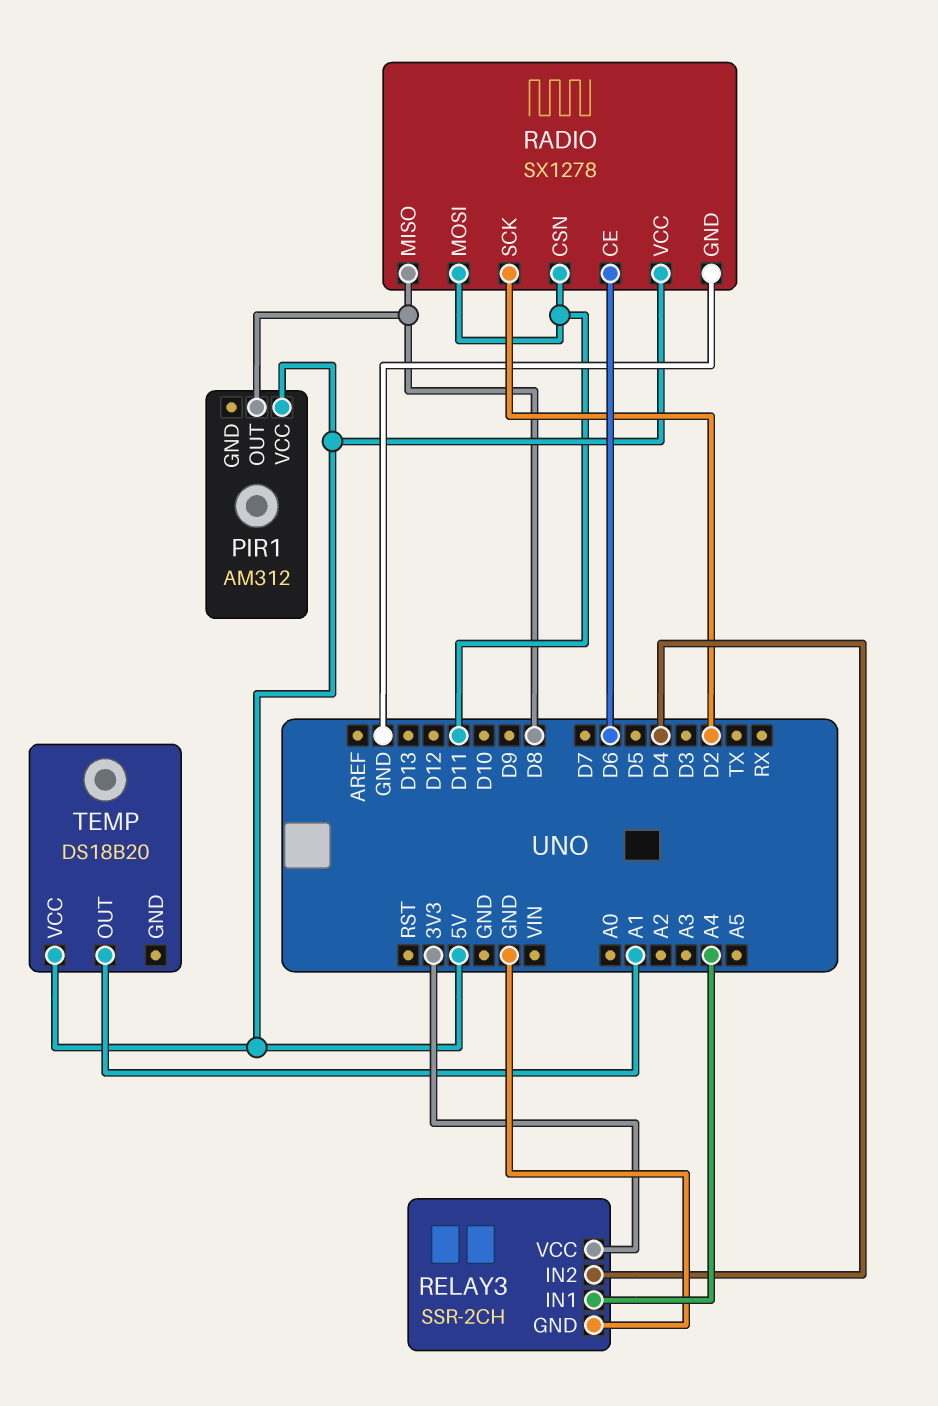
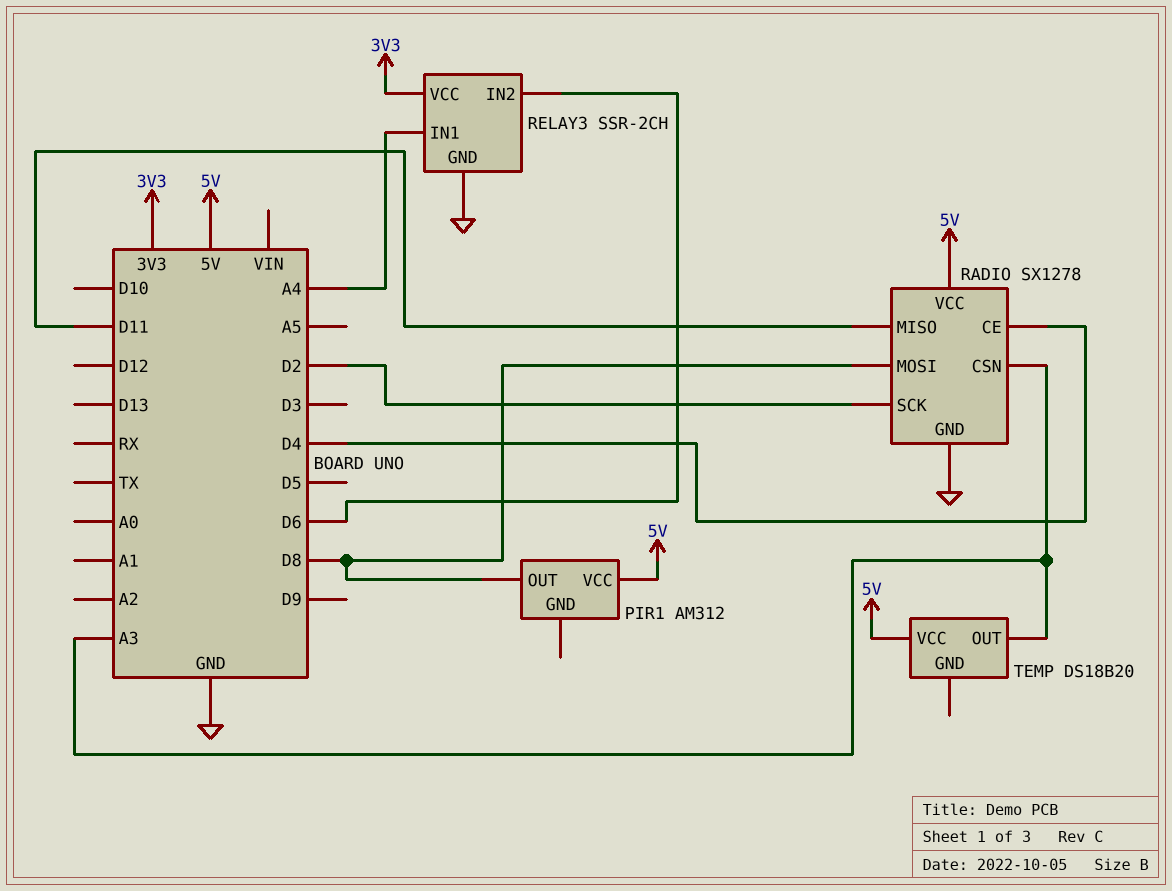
RADIO pin CE: D6 -> D4
RADIO pin CSN: D11 -> A3
RADIO pin MISO: D8 -> D11
RADIO pin MOSI: D11 -> D8
RELAY3 pin IN2: D4 -> D6
TEMP pin OUT: A1 -> A3

